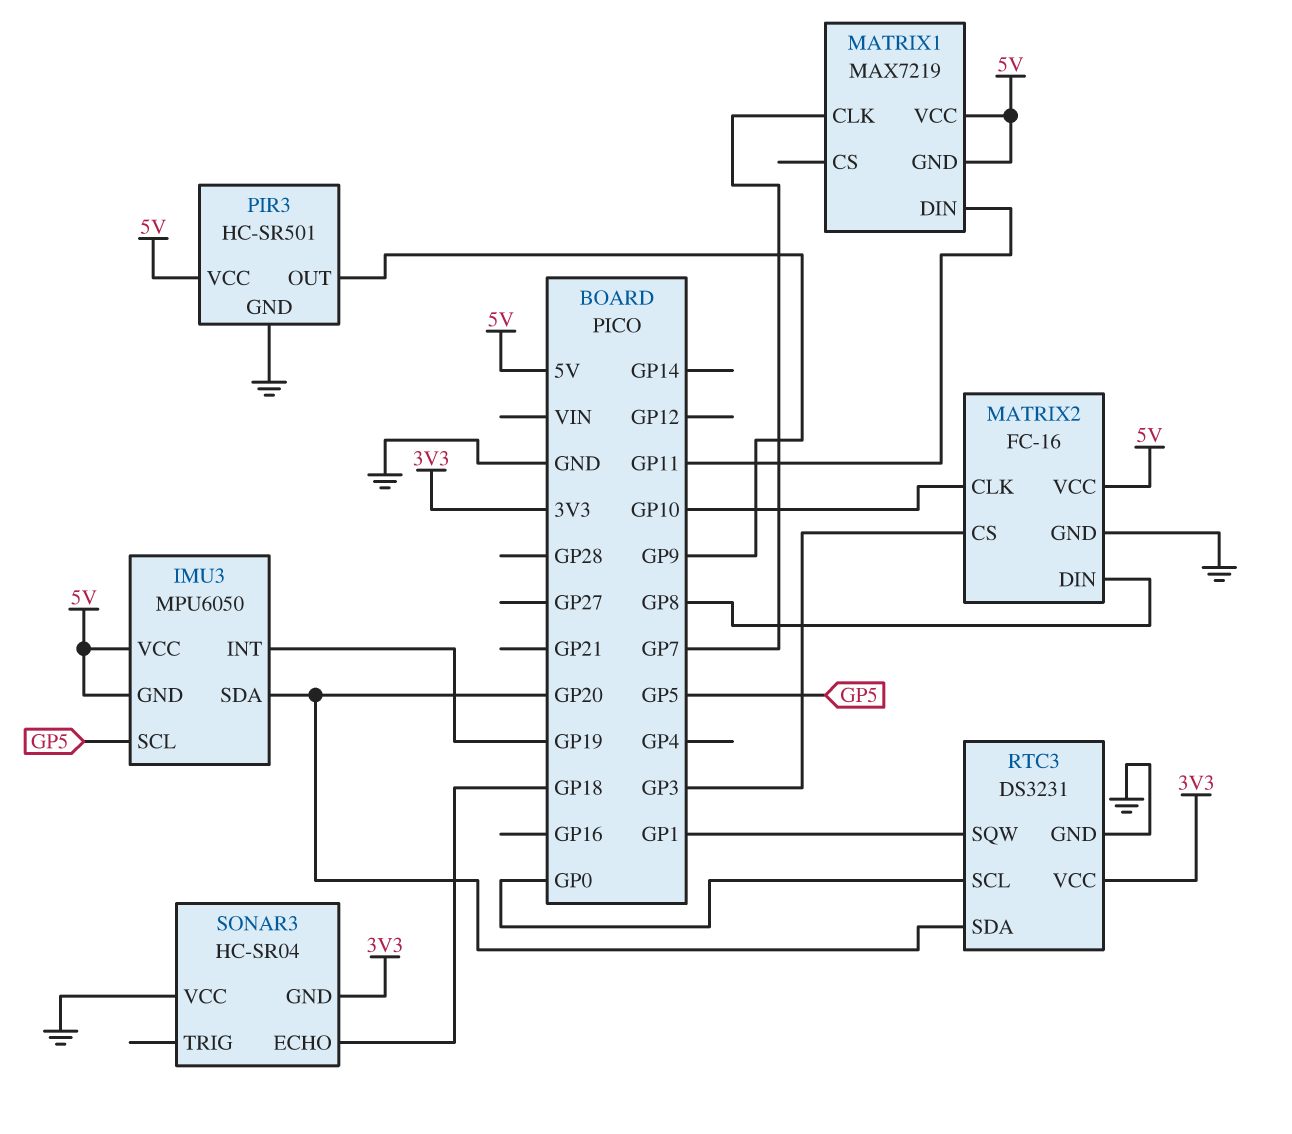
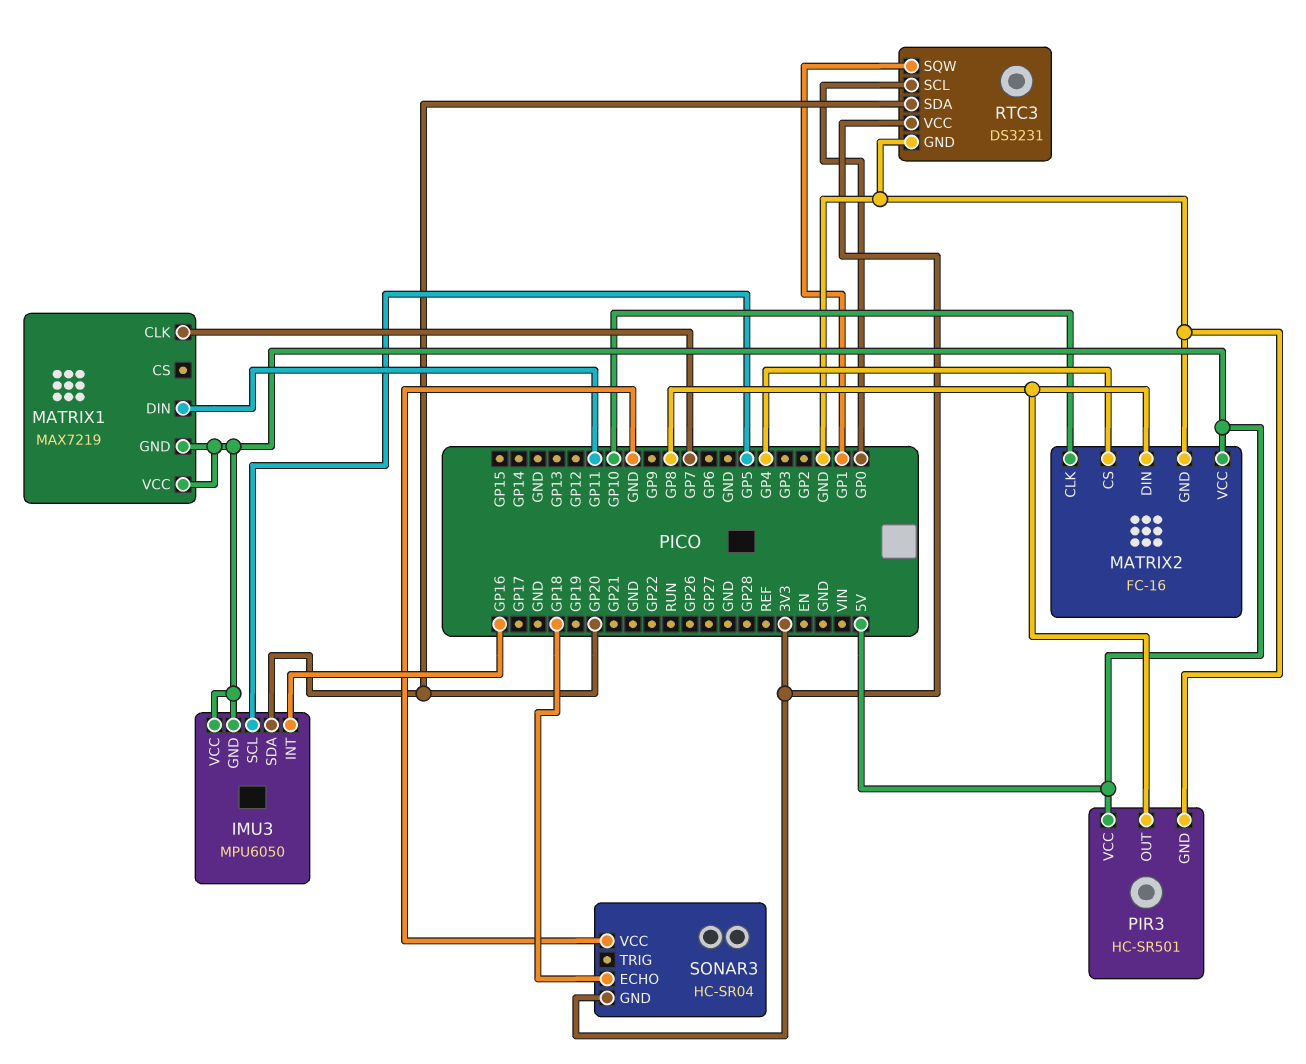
IMU3 pin INT: GP19 -> GP16
MATRIX2 pin CS: GP3 -> GP4
PIR3 pin OUT: GP9 -> GP8

